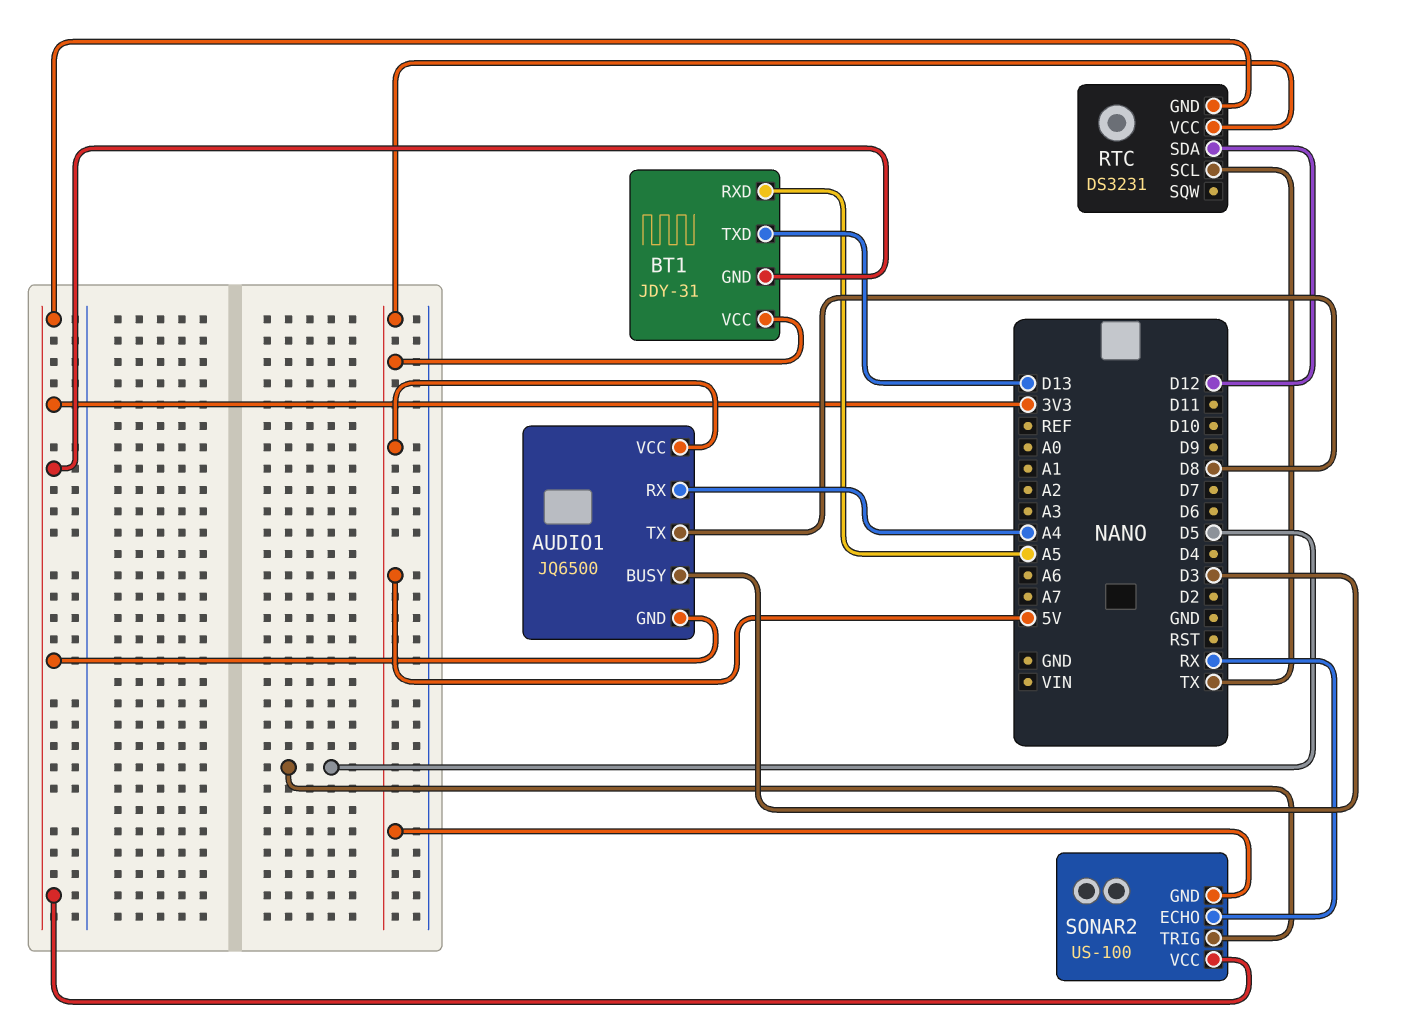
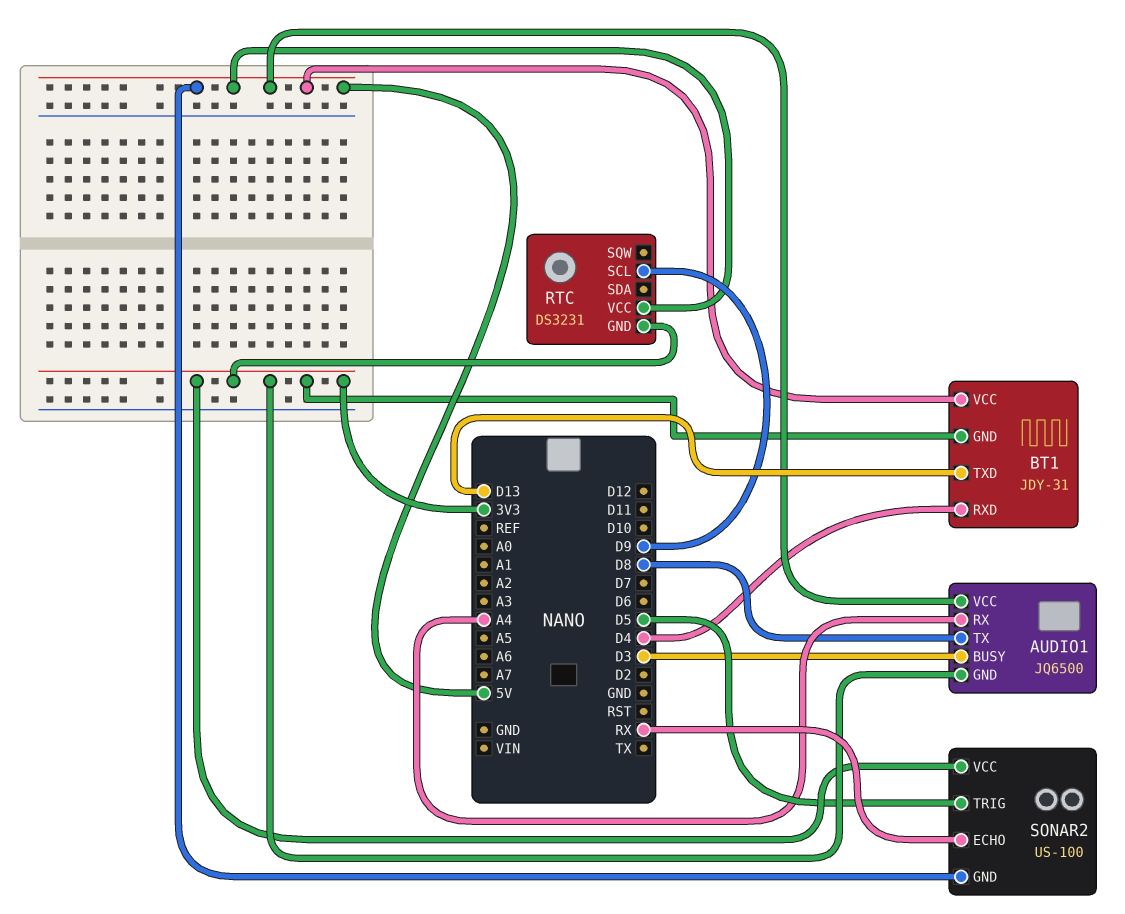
BT1 pin RXD: A5 -> D4
RTC pin SCL: TX -> D9
RTC pin SDA: D12 -> none

